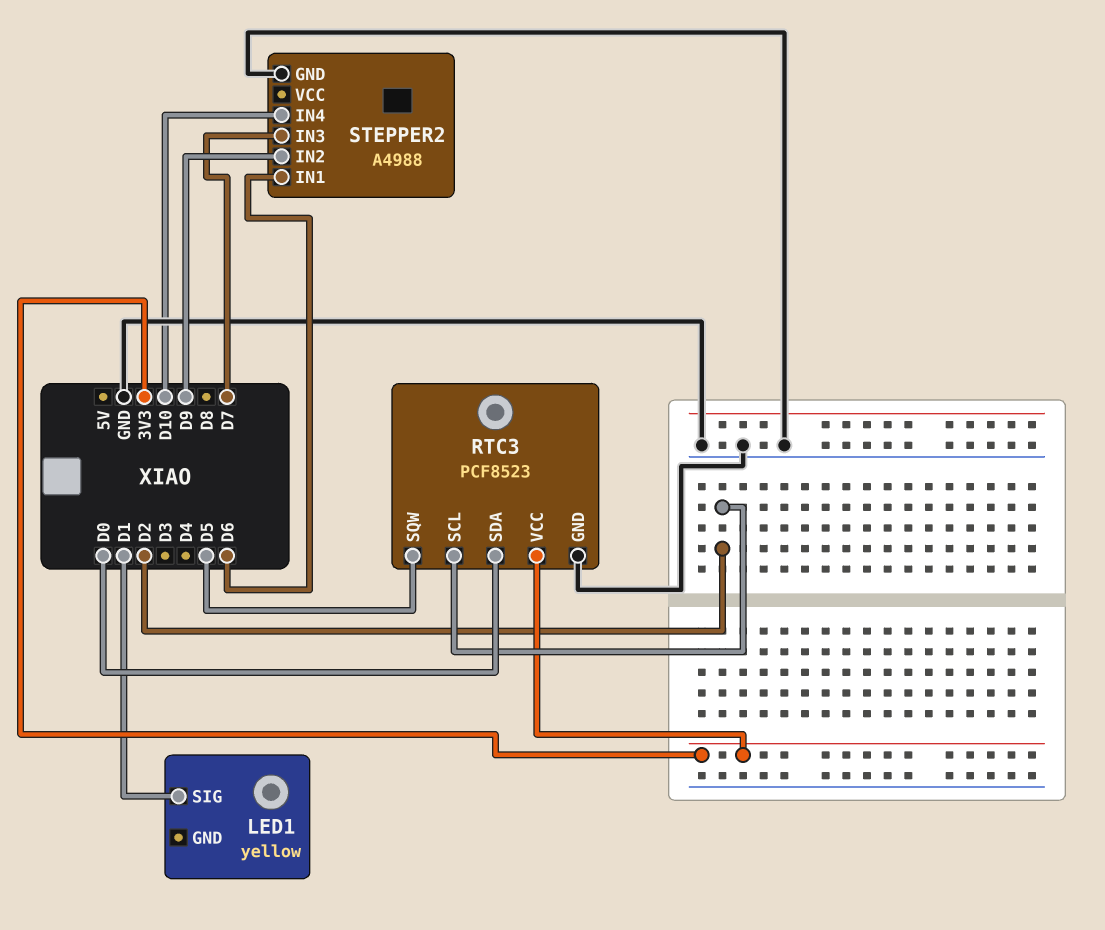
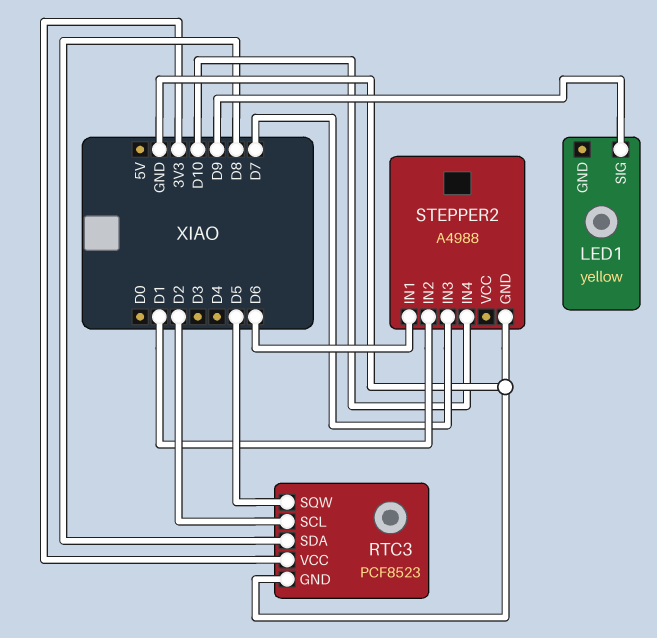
LED1 pin SIG: D1 -> D9
RTC3 pin SDA: D0 -> D8
STEPPER2 pin IN2: D9 -> D1

